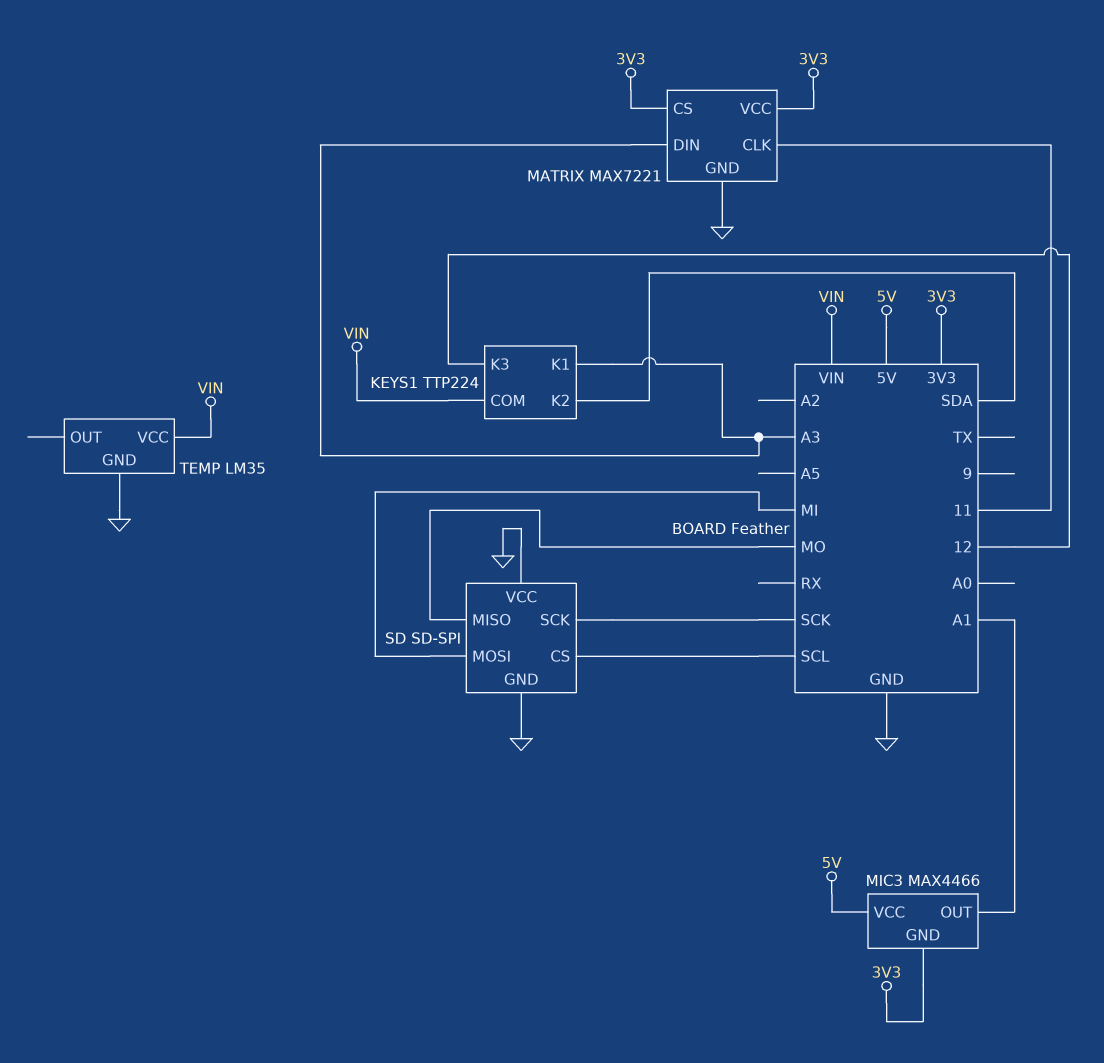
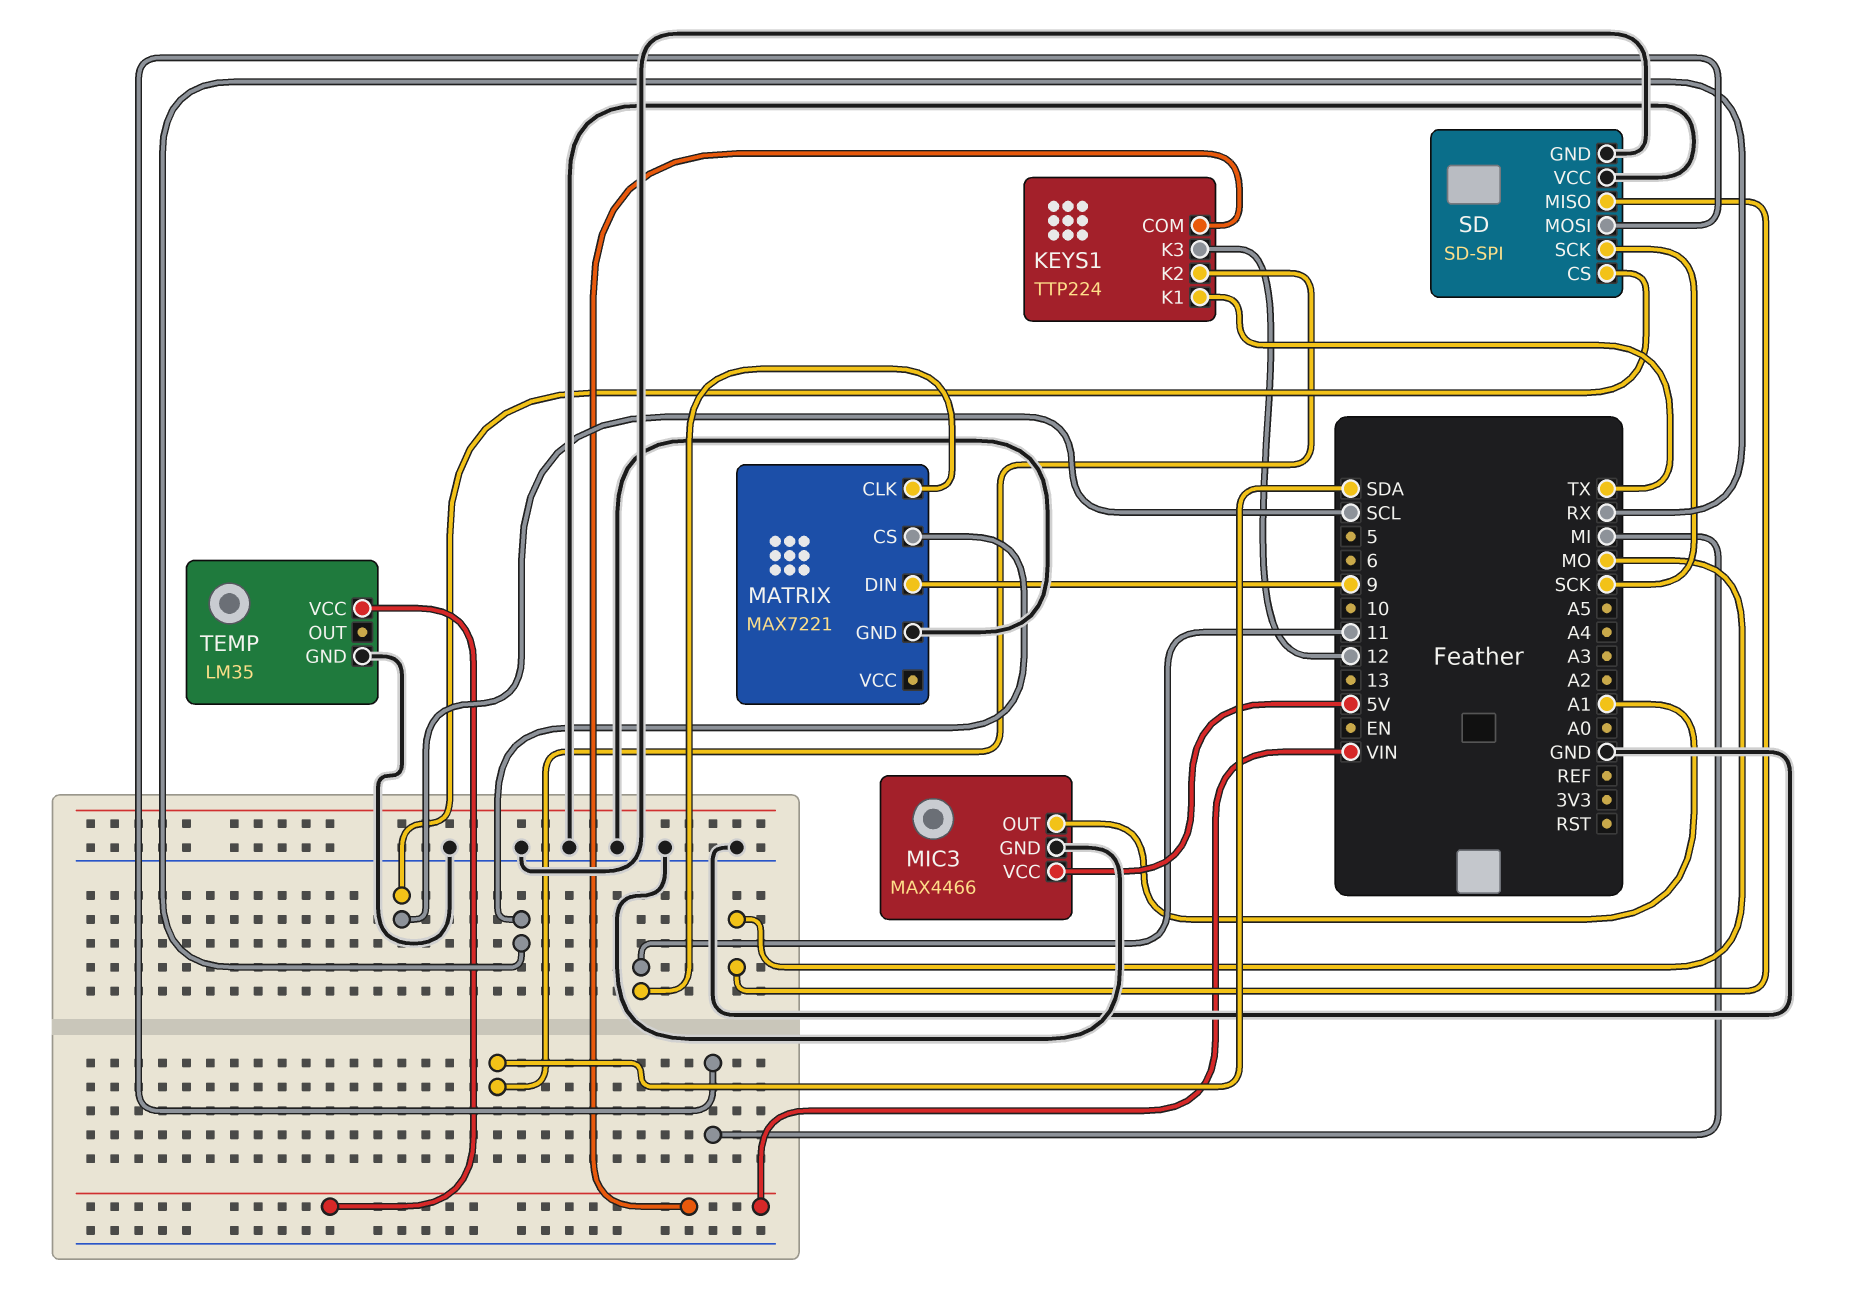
KEYS1 pin K1: A3 -> TX
MATRIX pin CS: 3V3 -> RX
MATRIX pin DIN: A3 -> 9
MATRIX pin VCC: 3V3 -> none
MIC3 pin GND: 3V3 -> GND

